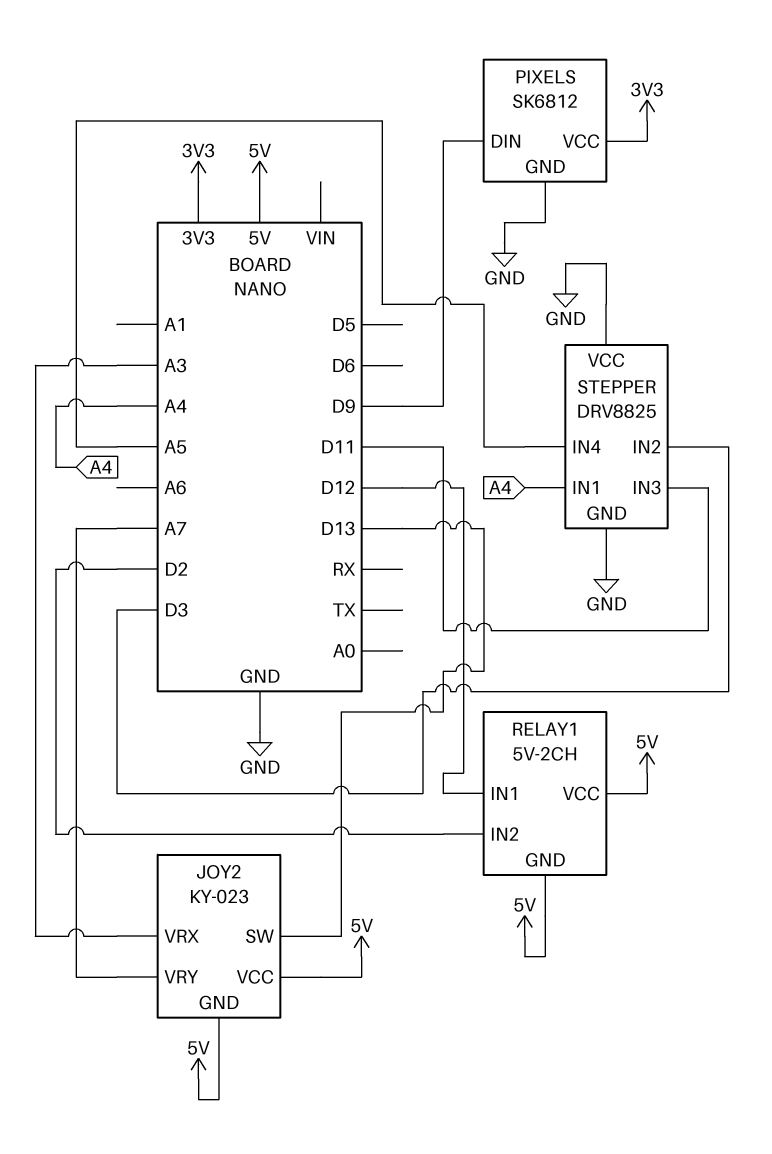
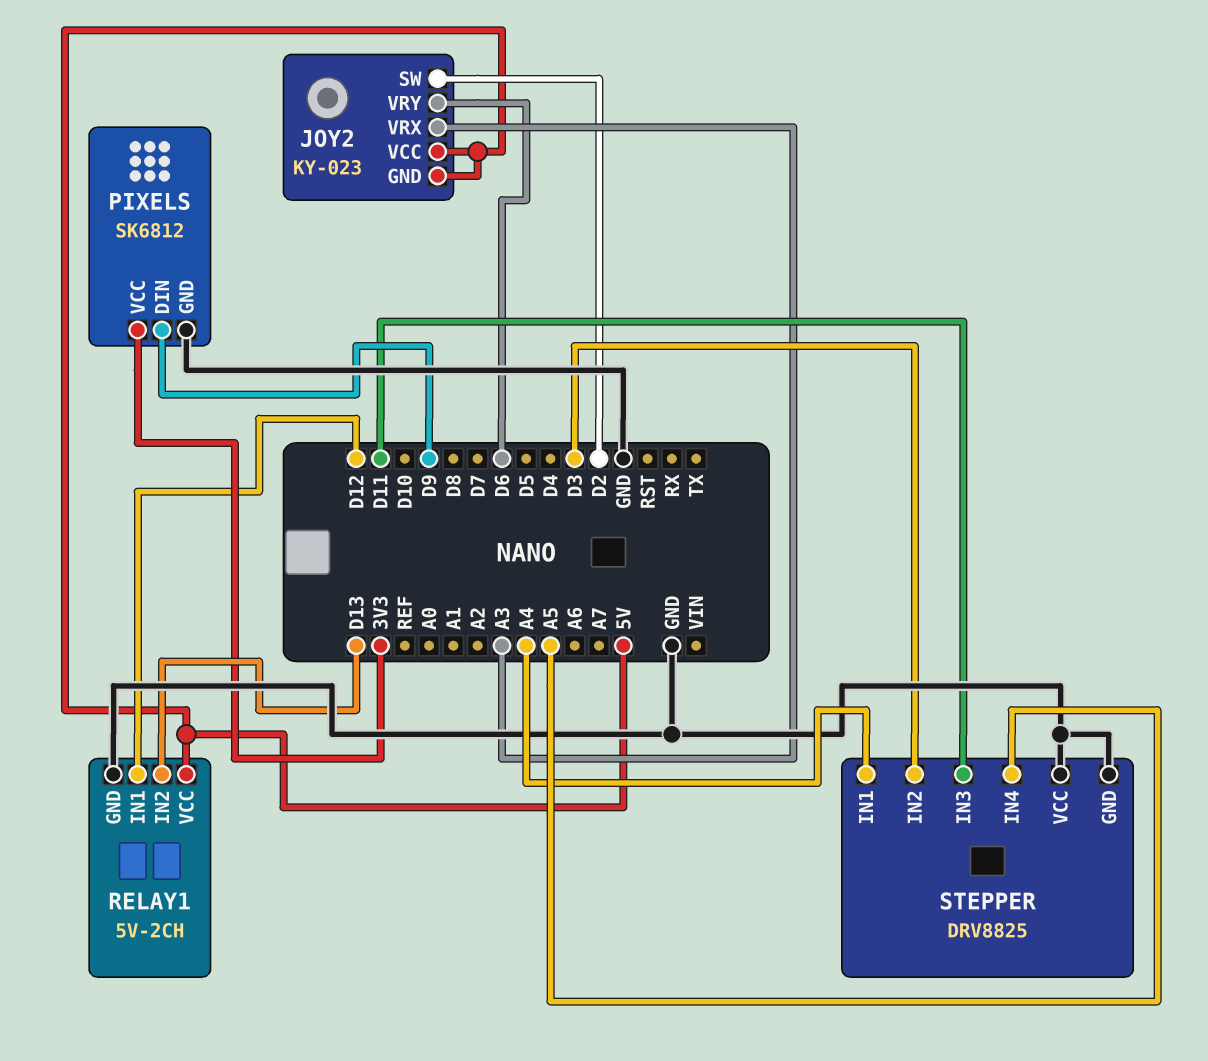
JOY2 pin SW: D13 -> D2
JOY2 pin VRY: A7 -> D6
RELAY1 pin GND: 5V -> GND
RELAY1 pin IN2: D2 -> D13

